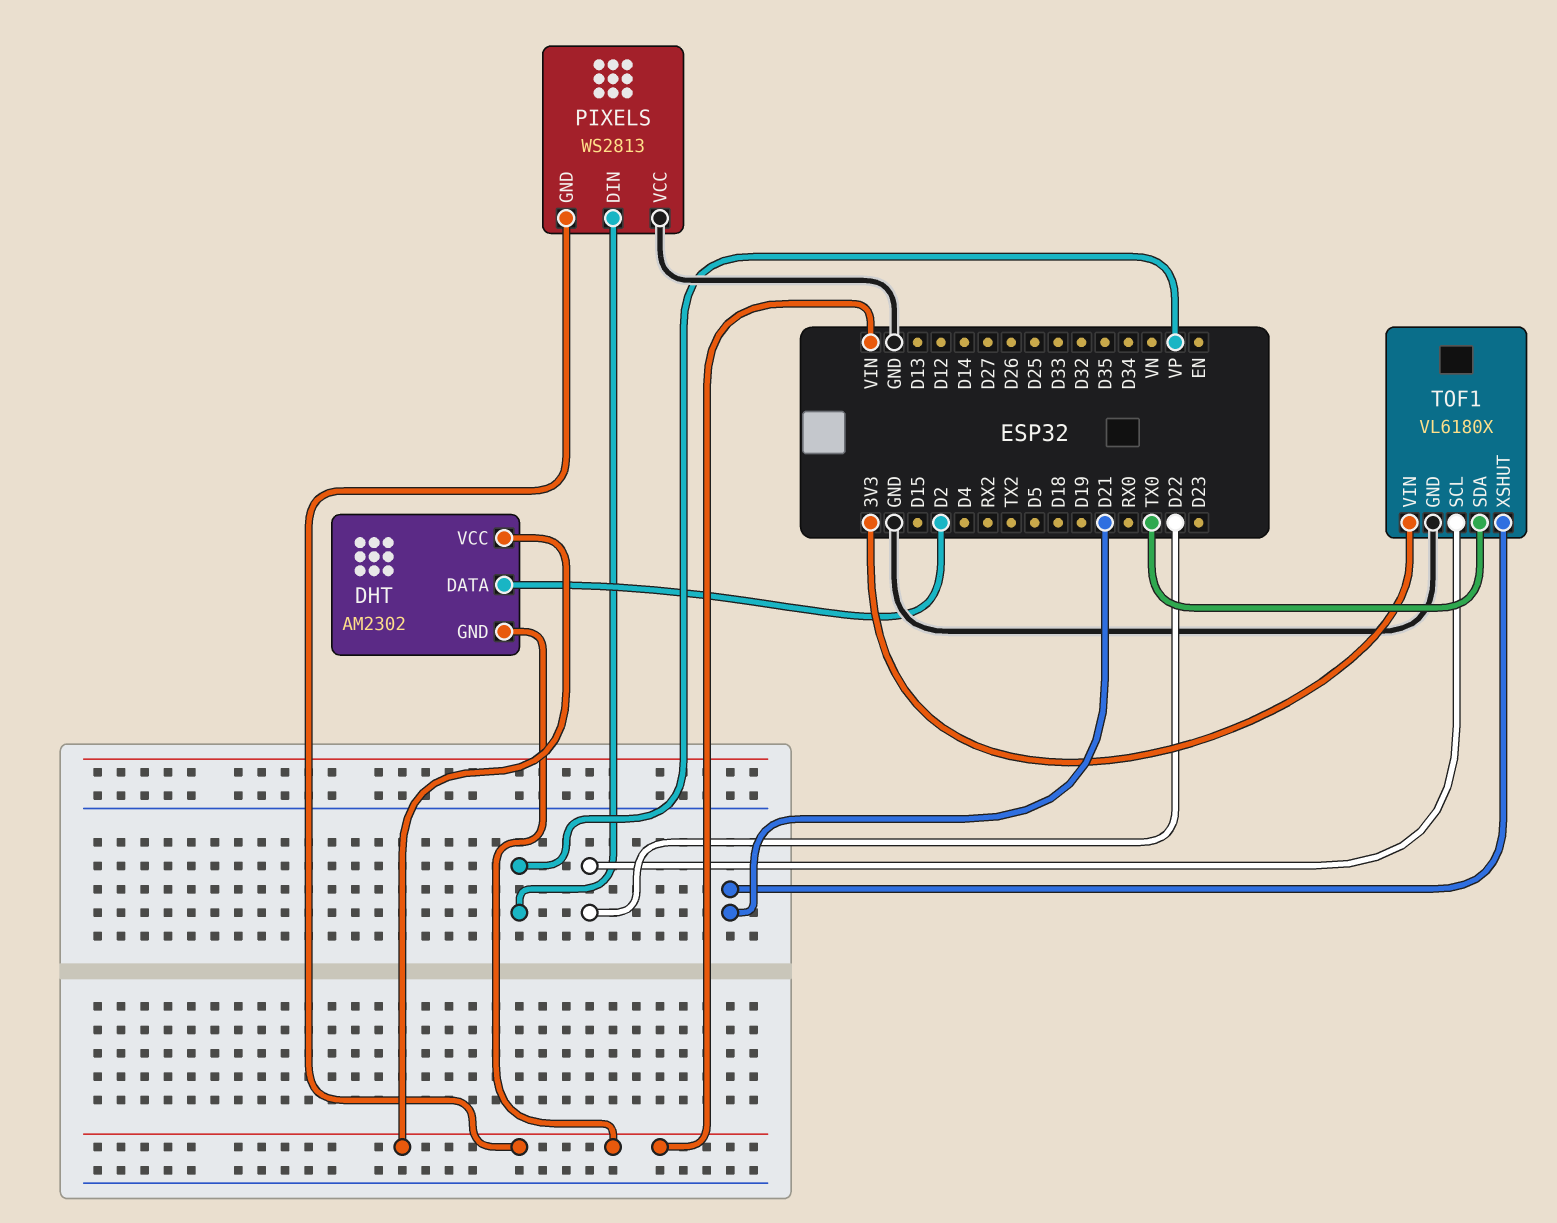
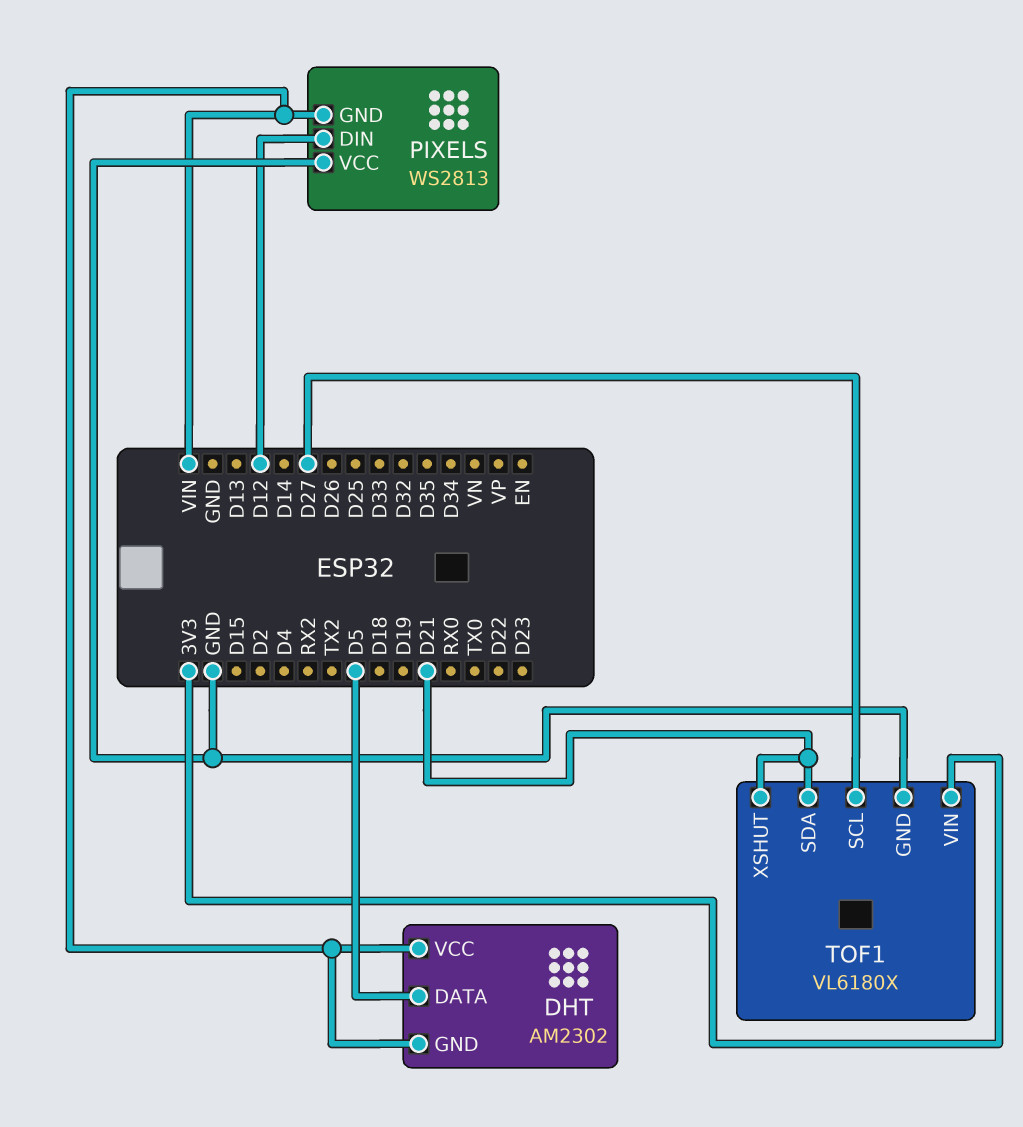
DHT pin DATA: D2 -> D5
PIXELS pin DIN: VP -> D12
TOF1 pin SCL: D22 -> D27
TOF1 pin SDA: TX0 -> D21

